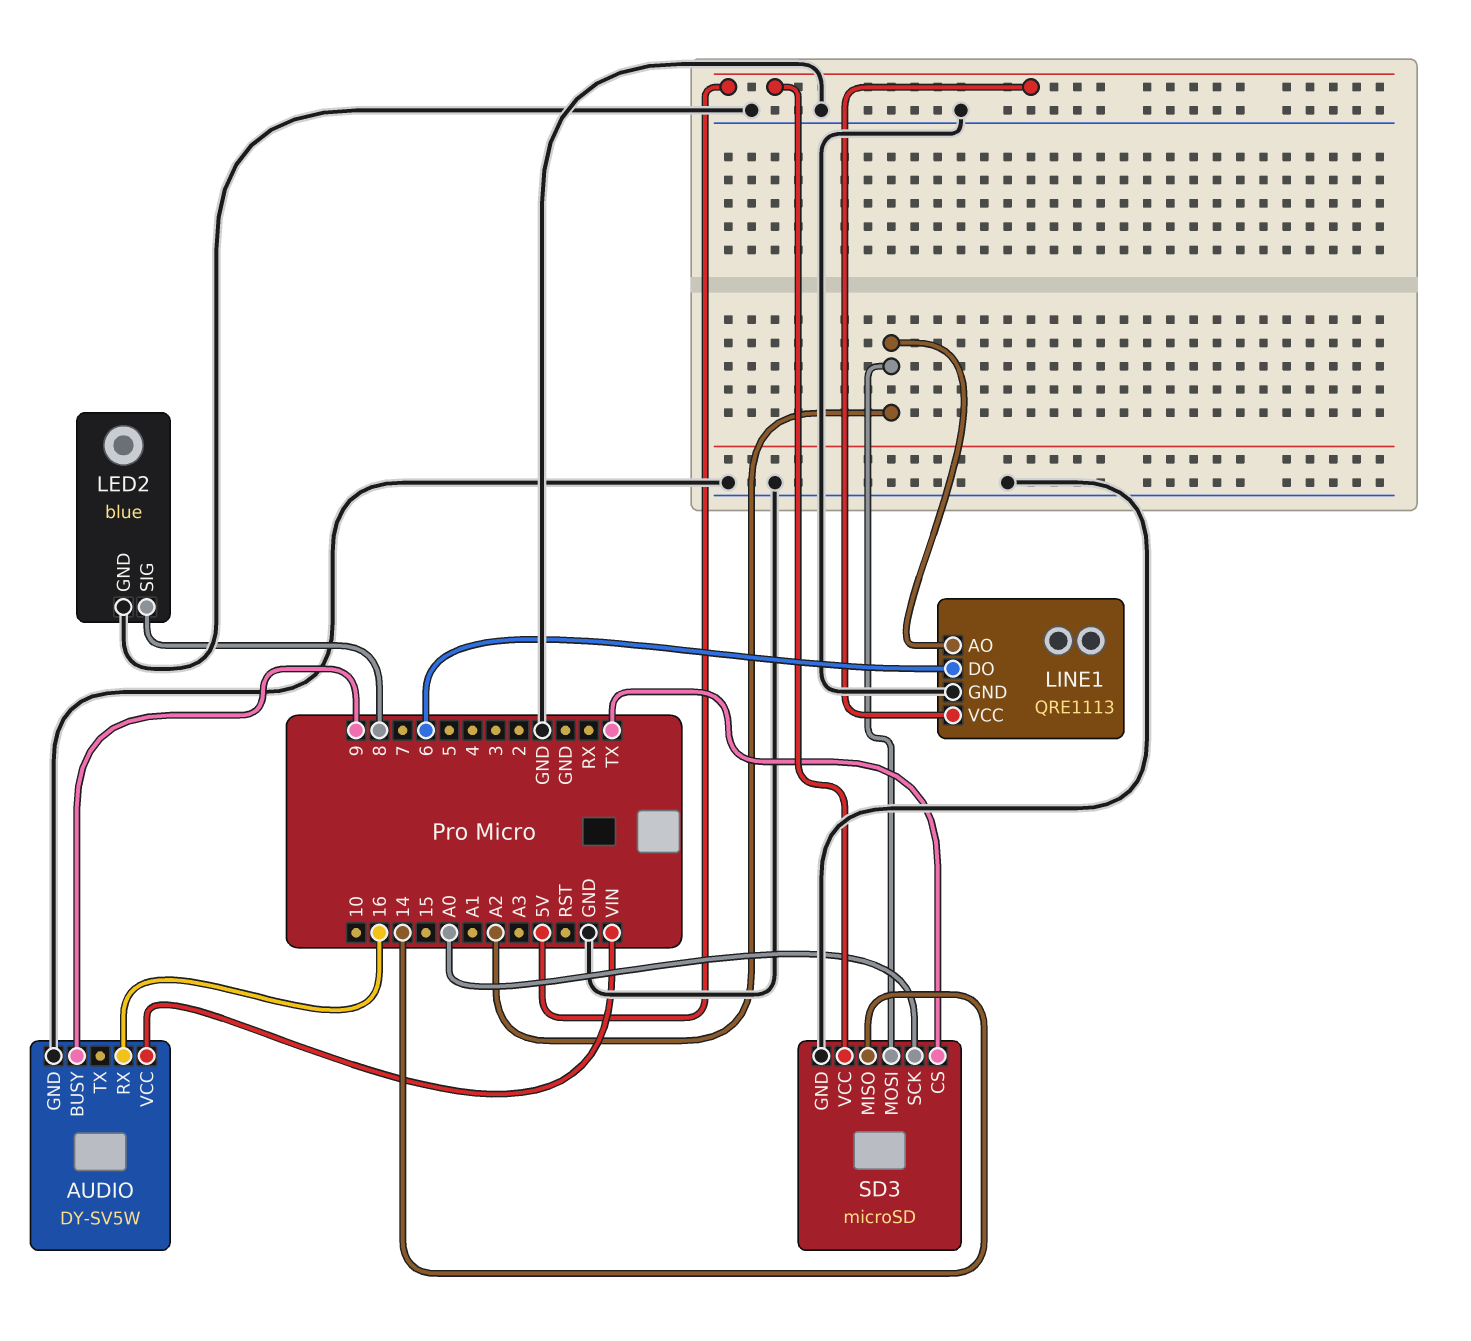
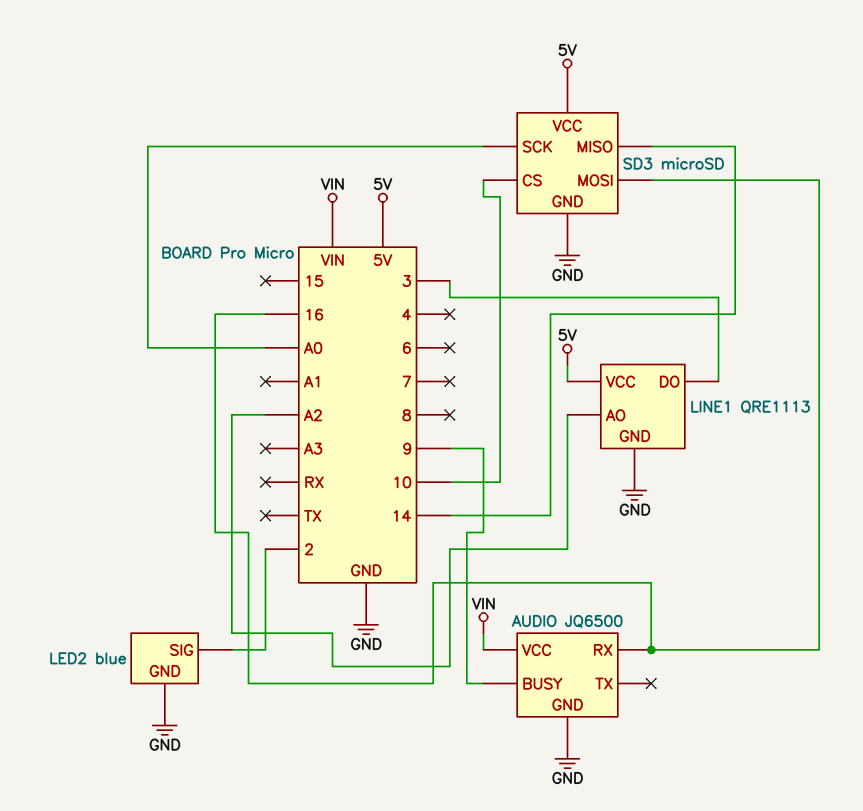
AUDIO: DY-SV5W -> JQ6500
LED2 pin SIG: 8 -> 2
LINE1 pin DO: 6 -> 3
SD3 pin CS: TX -> 10
SD3 pin MOSI: A2 -> 16

